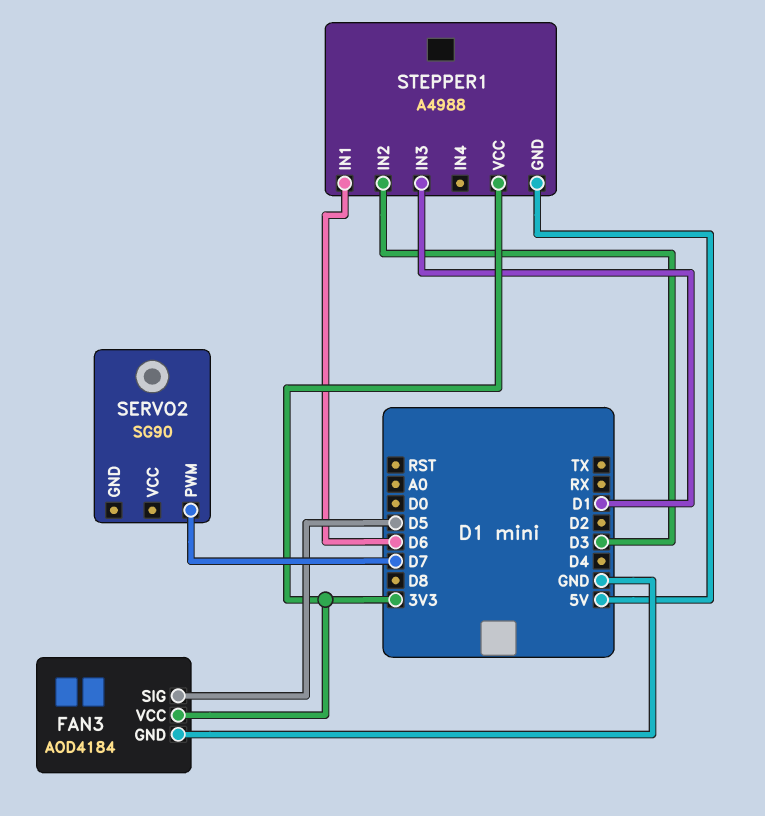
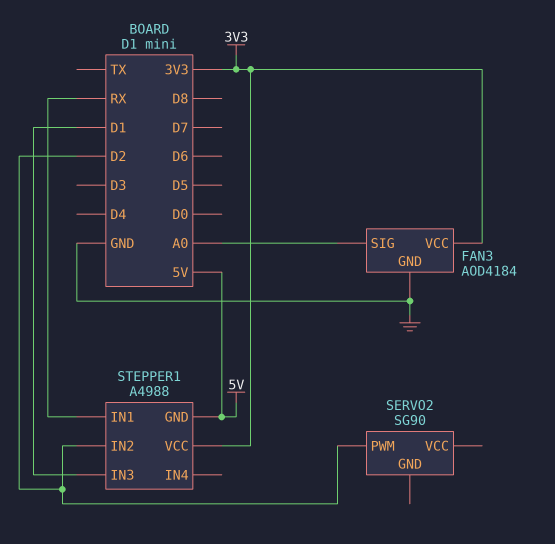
FAN3 pin SIG: D5 -> A0
SERVO2 pin PWM: D7 -> D2
STEPPER1 pin IN1: D6 -> RX
STEPPER1 pin IN2: D3 -> D2

